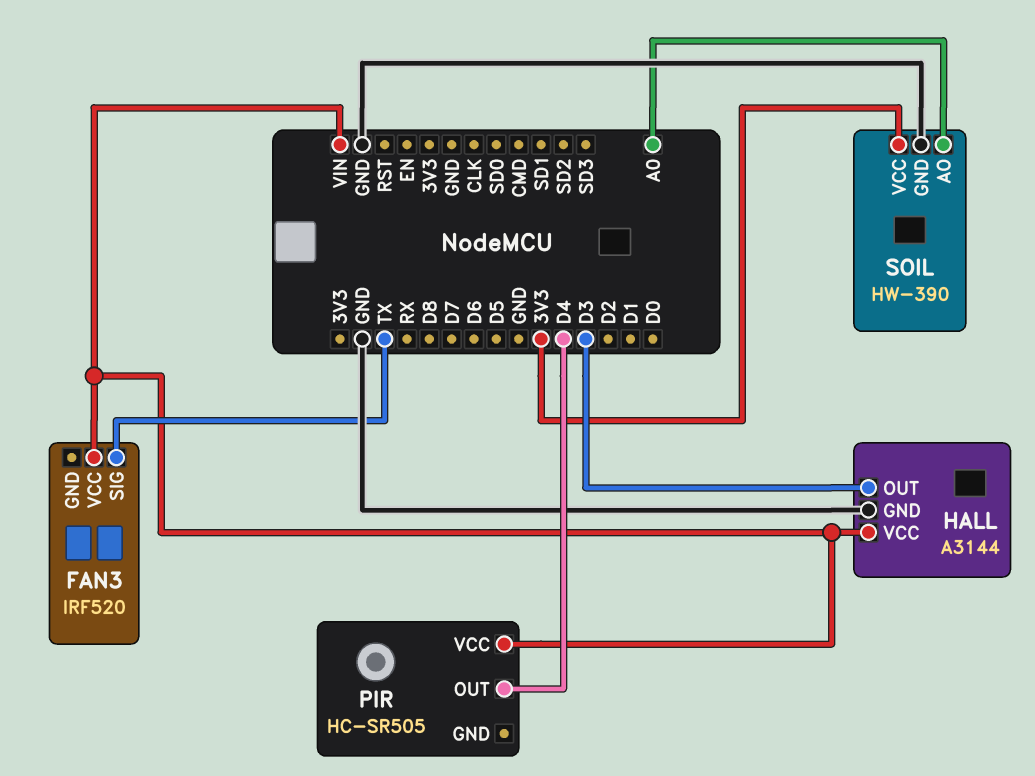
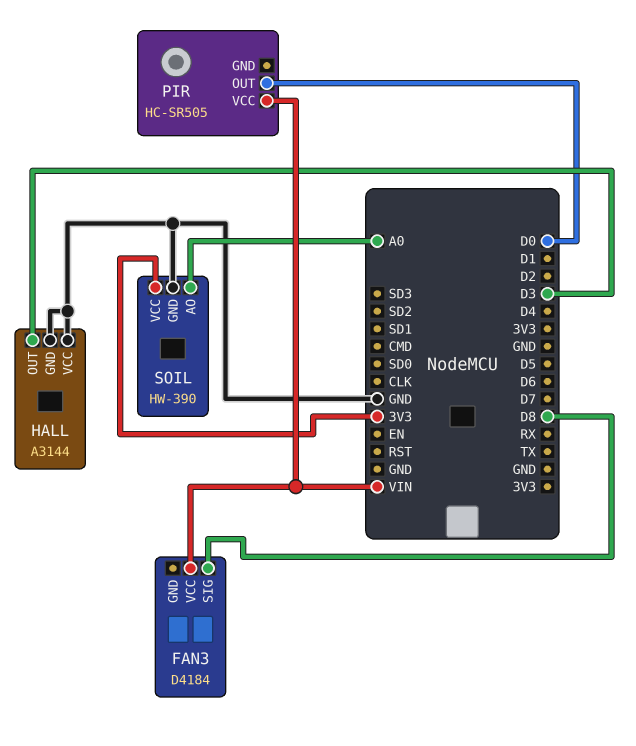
FAN3: IRF520 -> D4184
FAN3 pin SIG: TX -> D8
HALL pin VCC: VIN -> GND
PIR pin OUT: D4 -> D0

